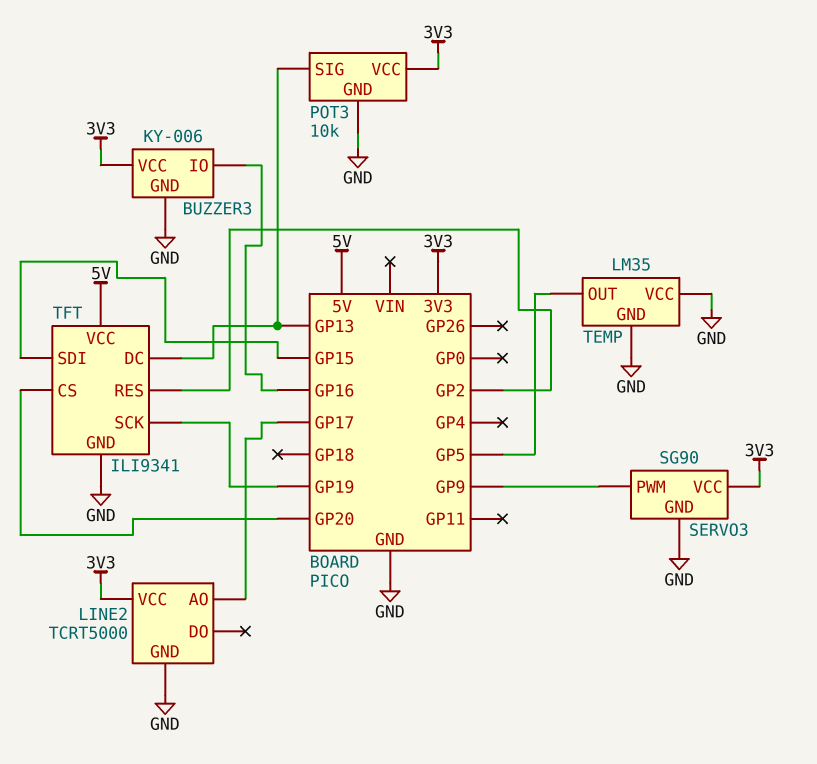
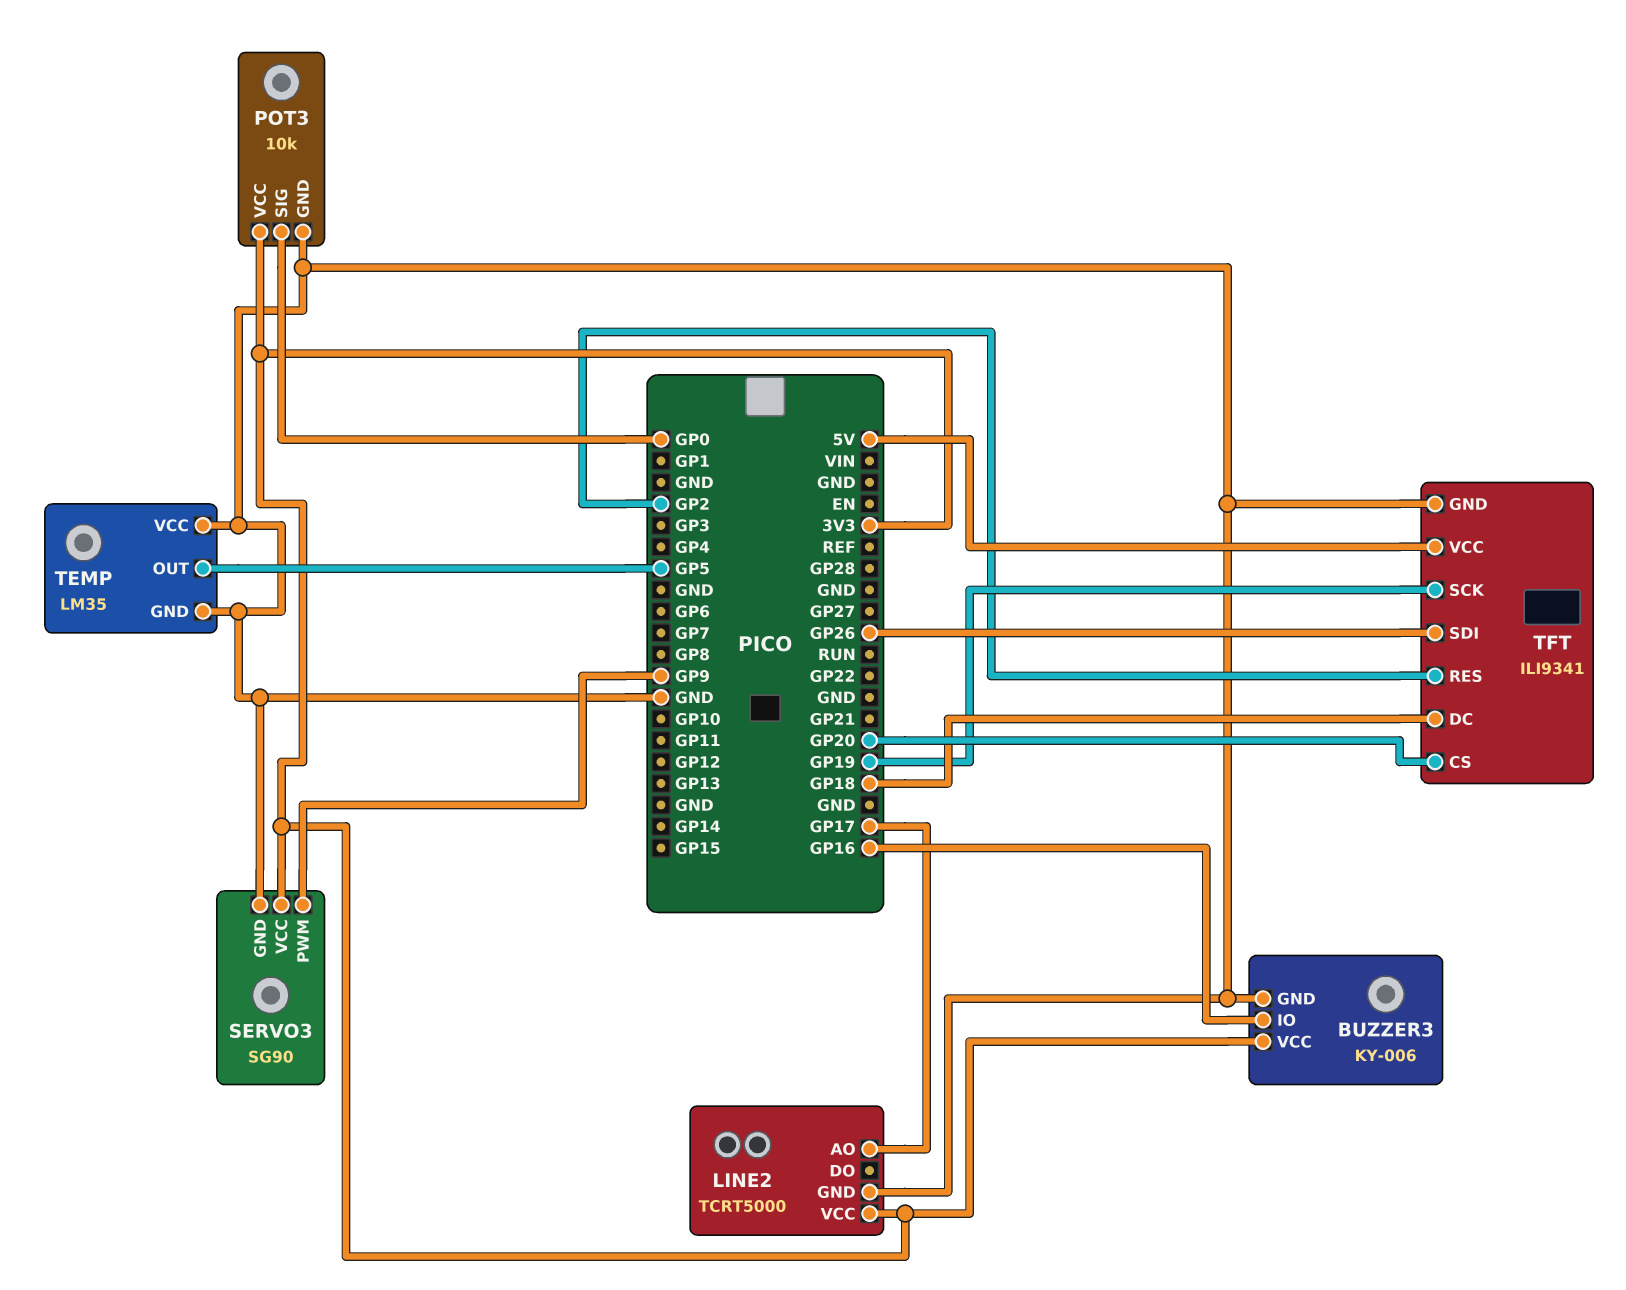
POT3 pin SIG: GP13 -> GP0
TFT pin DC: GP13 -> GP18
TFT pin SDI: GP15 -> GP26

